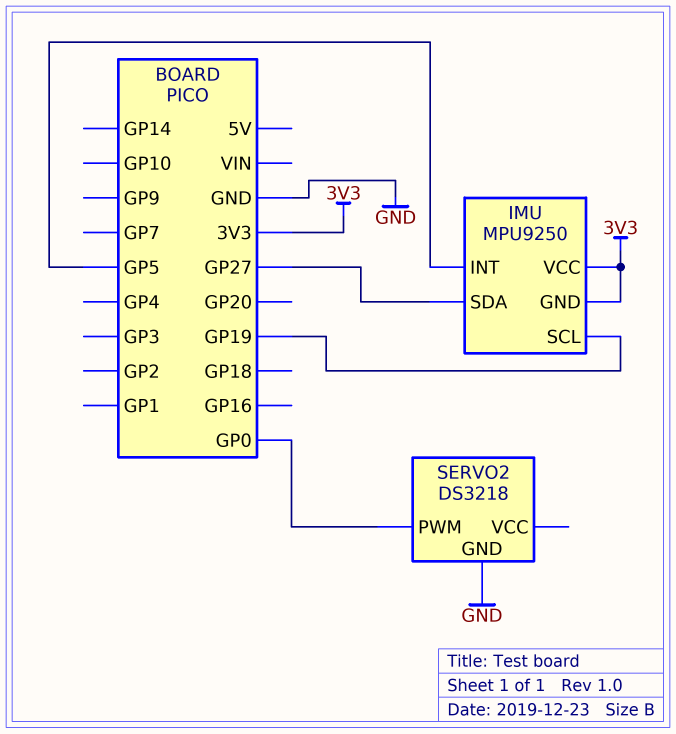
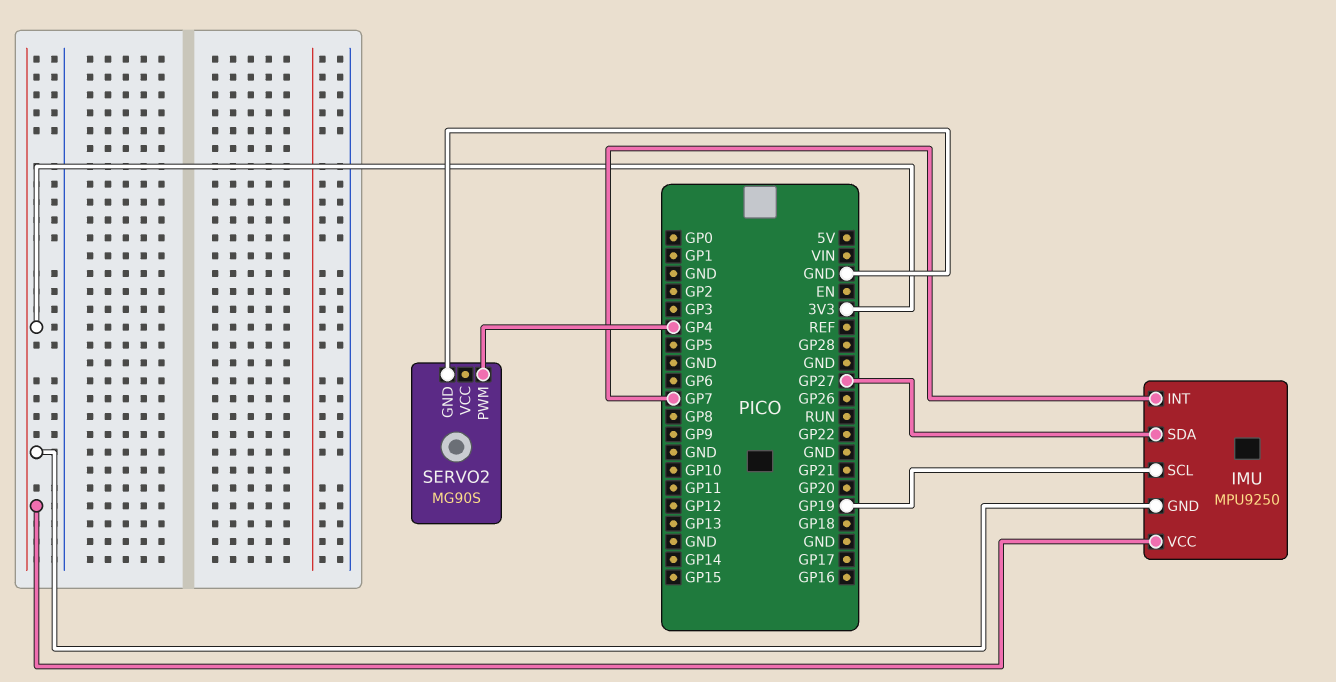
IMU pin INT: GP5 -> GP7
SERVO2: DS3218 -> MG90S
SERVO2 pin PWM: GP0 -> GP4

